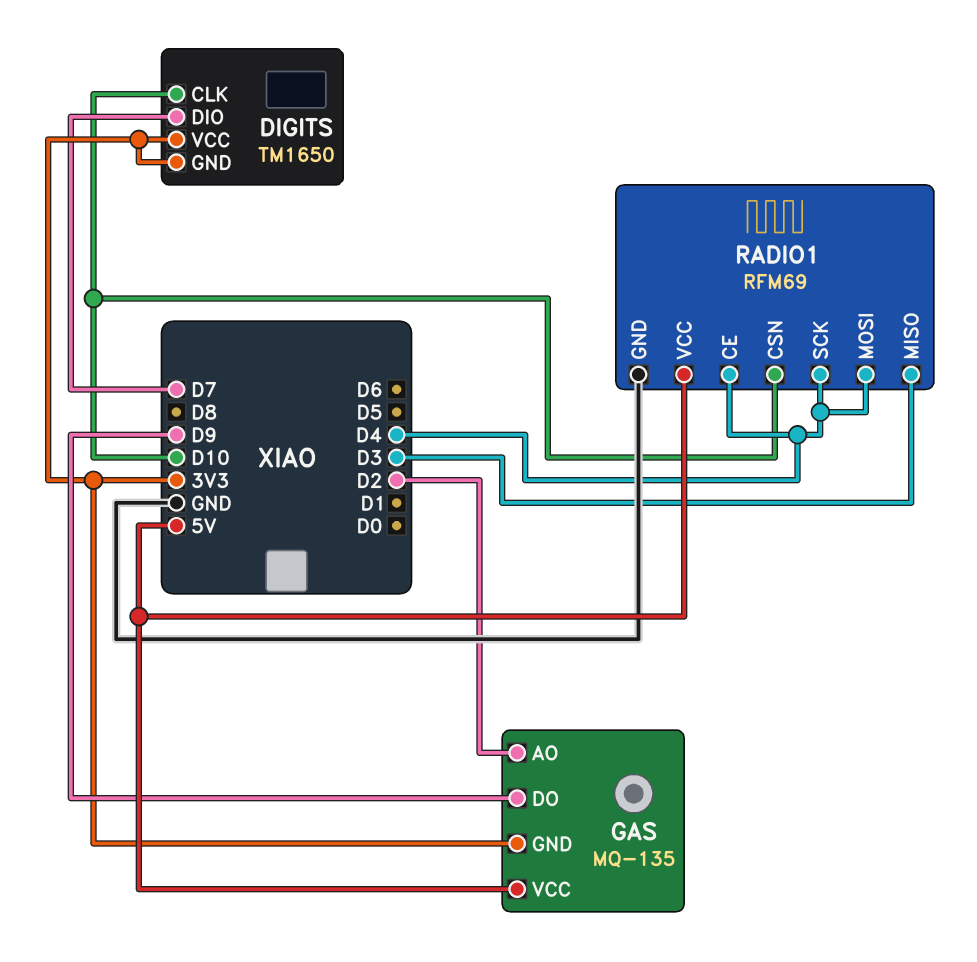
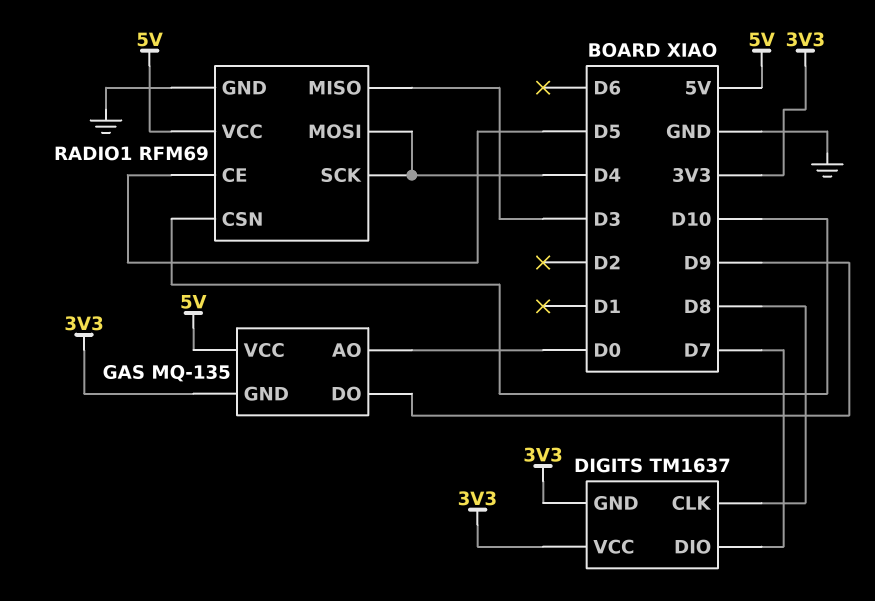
DIGITS: TM1650 -> TM1637
DIGITS pin CLK: D10 -> D8
GAS pin AO: D2 -> D0
RADIO1 pin CE: D4 -> D5

